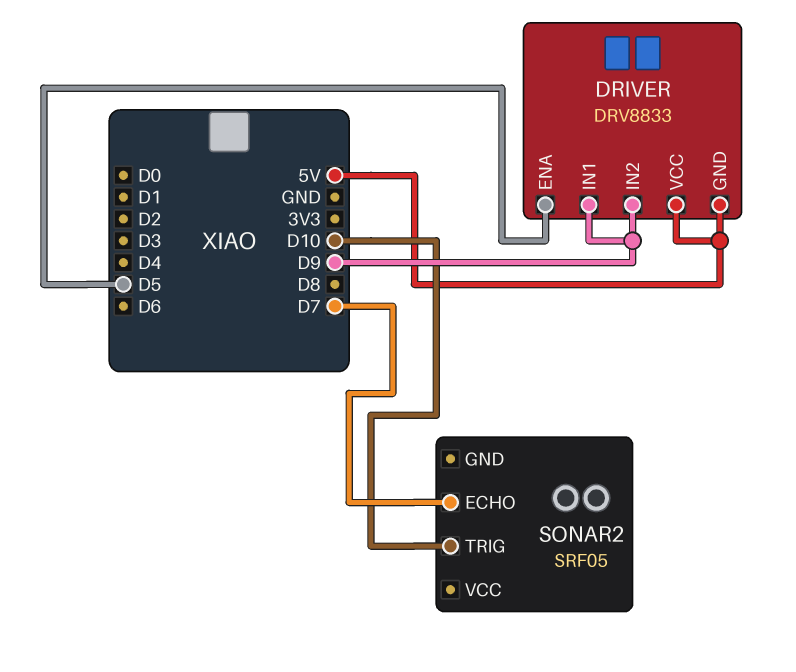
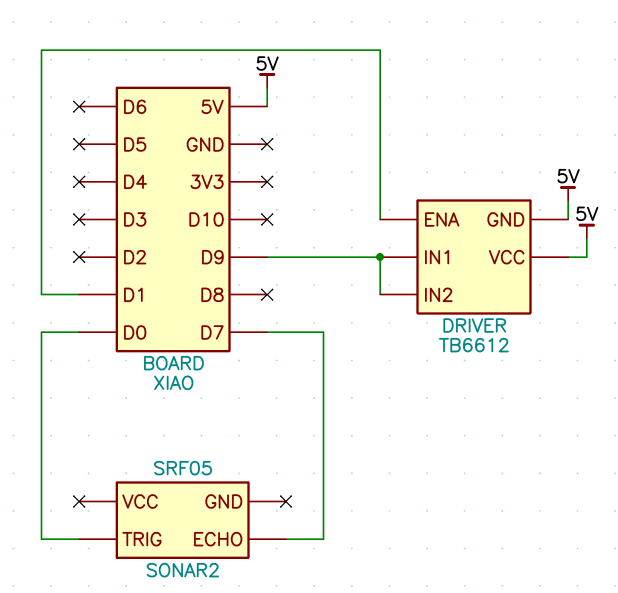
DRIVER: DRV8833 -> TB6612
DRIVER pin ENA: D5 -> D1
SONAR2 pin TRIG: D10 -> D0

